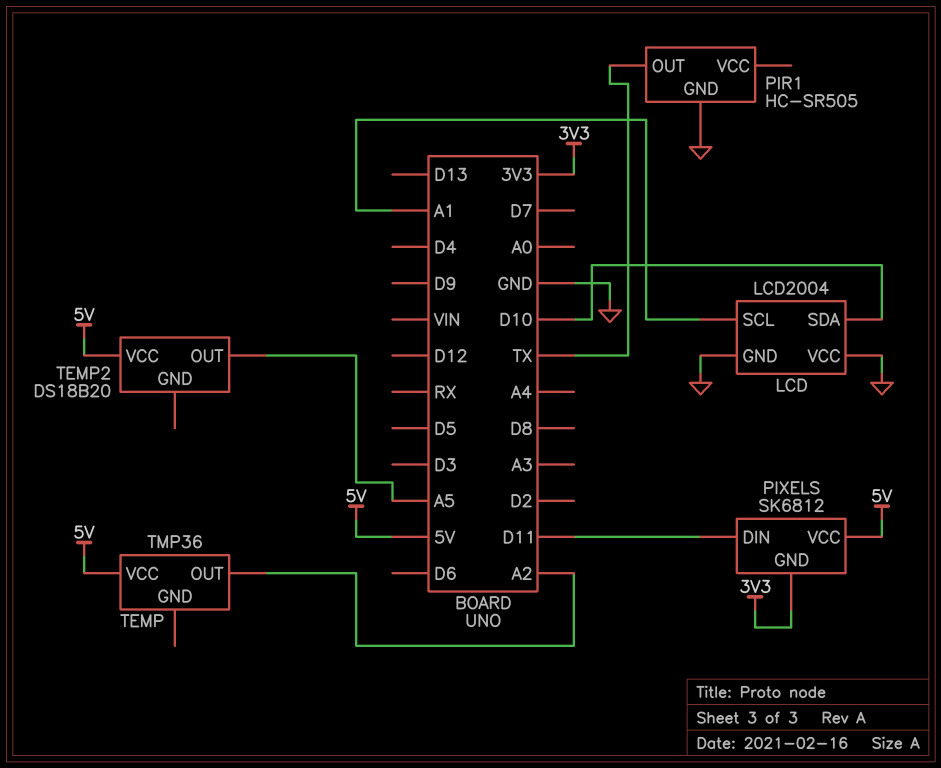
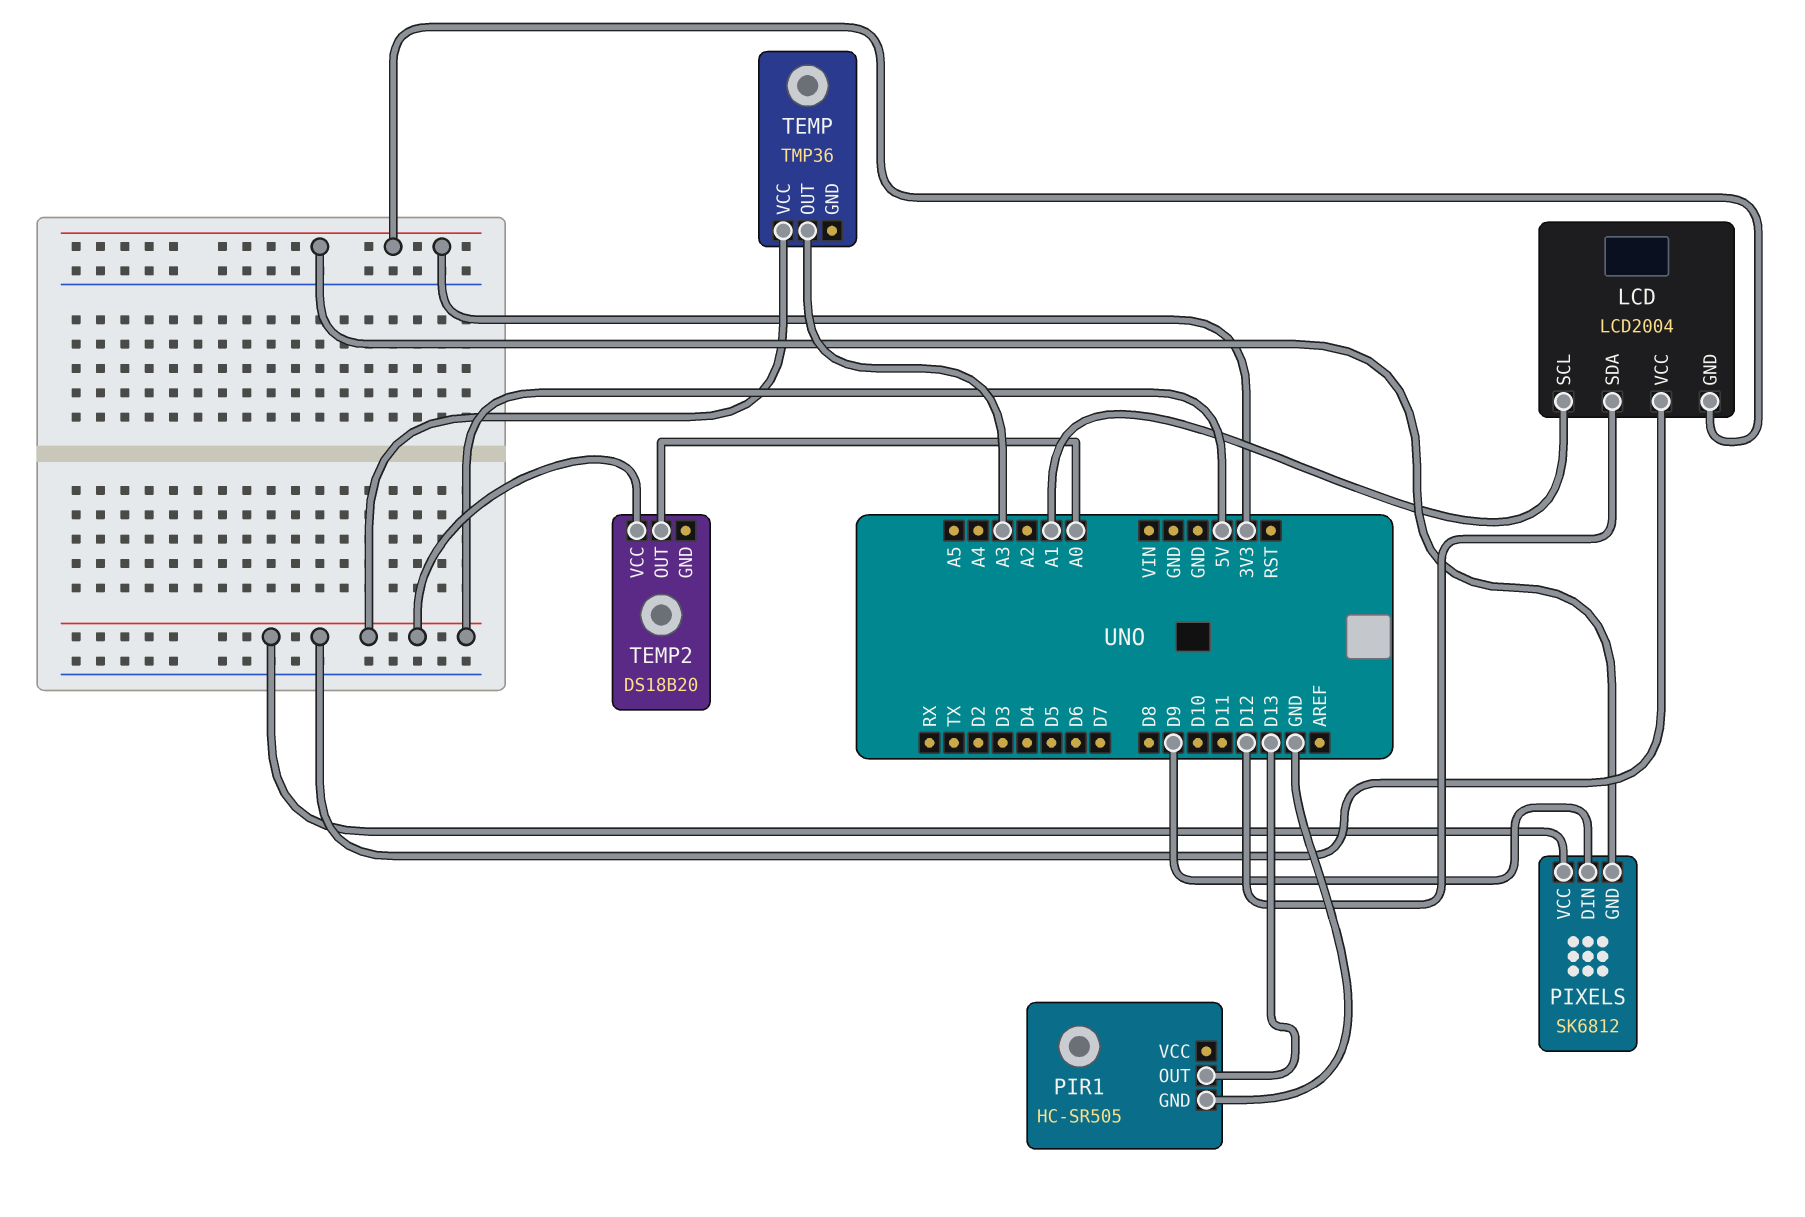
LCD pin GND: GND -> 3V3
LCD pin SDA: D10 -> D12
LCD pin VCC: GND -> 5V
PIR1 pin OUT: TX -> D13
PIXELS pin DIN: D11 -> D9
TEMP pin OUT: A2 -> A3
TEMP2 pin OUT: A5 -> A0

